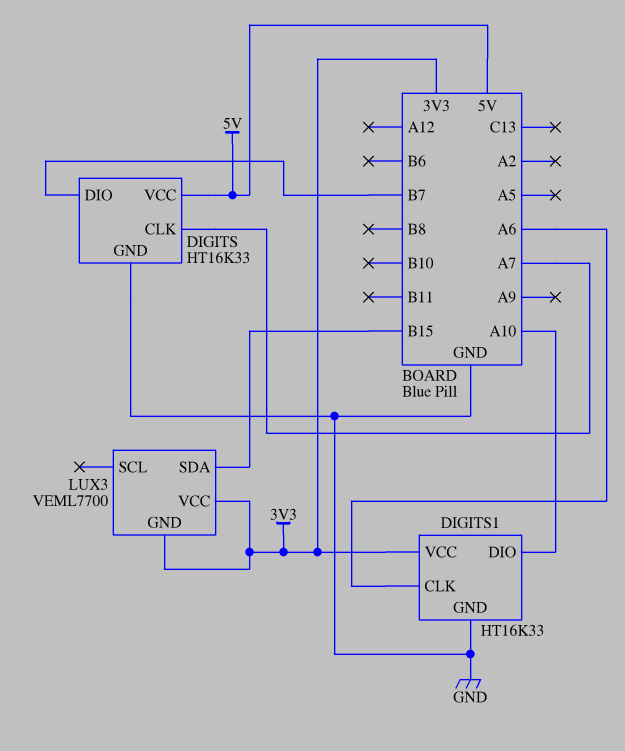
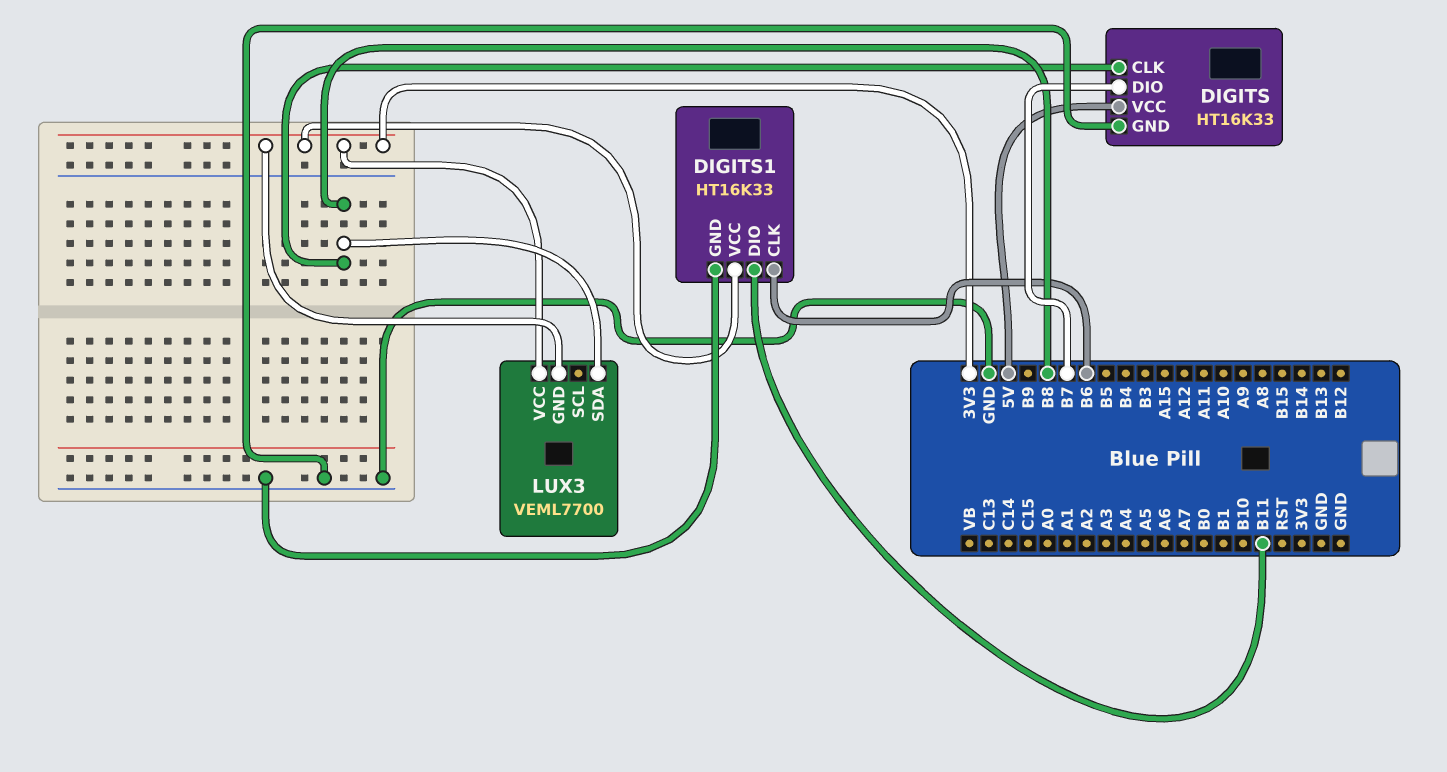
DIGITS pin CLK: A7 -> B8
DIGITS1 pin CLK: A6 -> B6
DIGITS1 pin DIO: A10 -> B11
LUX3 pin SDA: B15 -> B8

